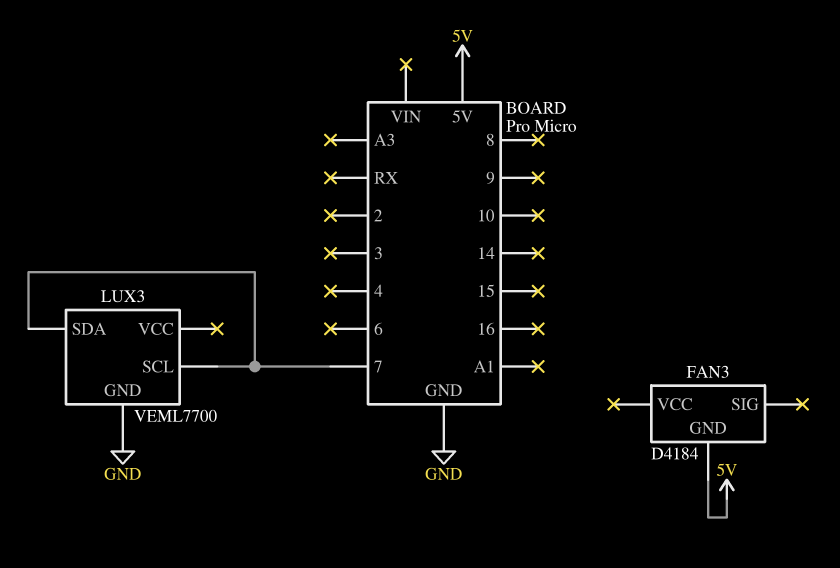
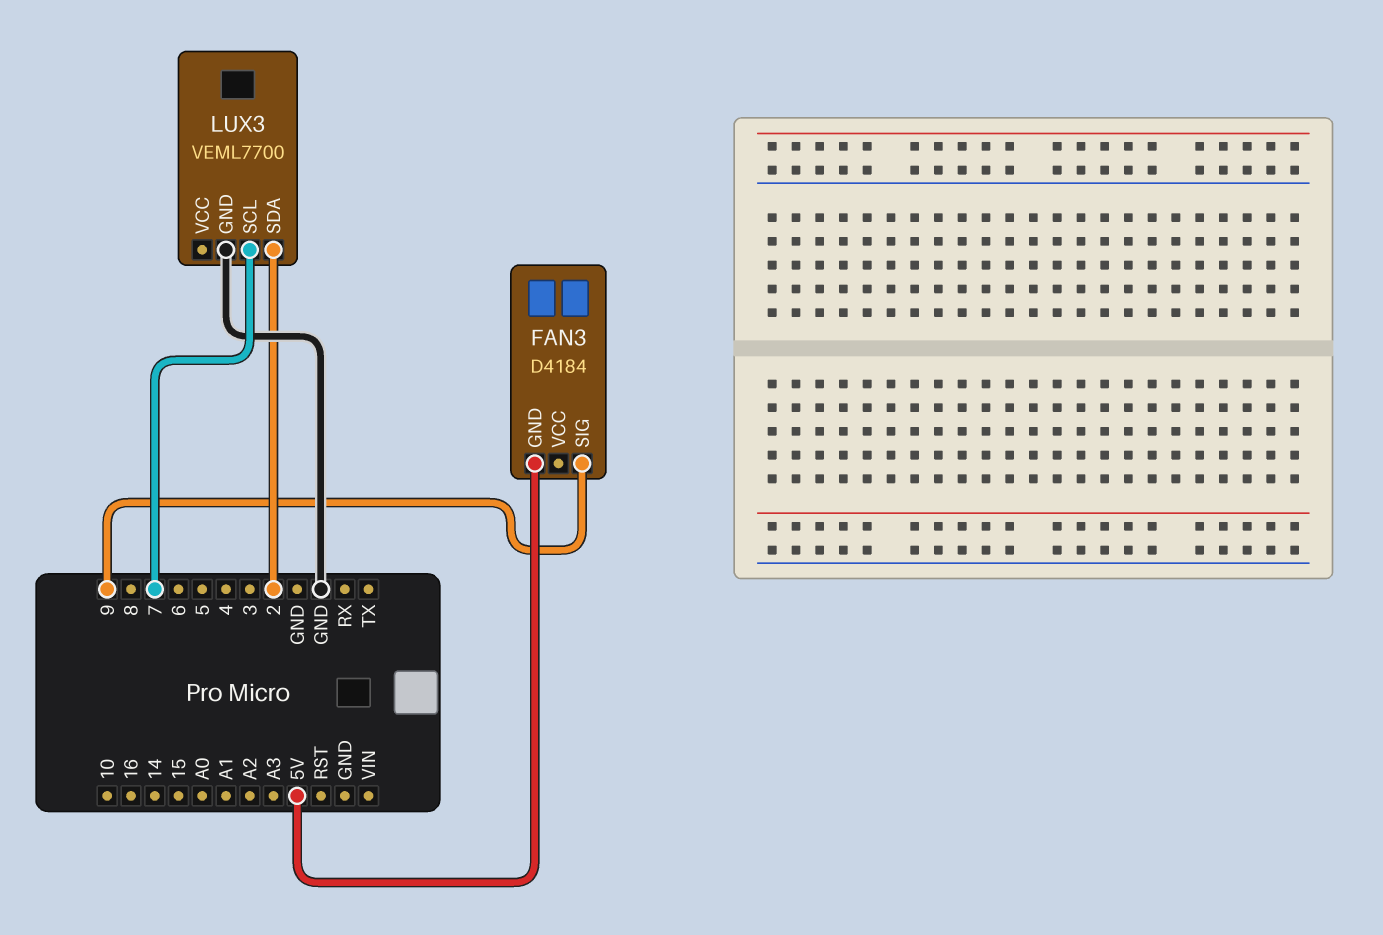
FAN3 pin SIG: none -> 9
LUX3 pin SDA: 7 -> 2

